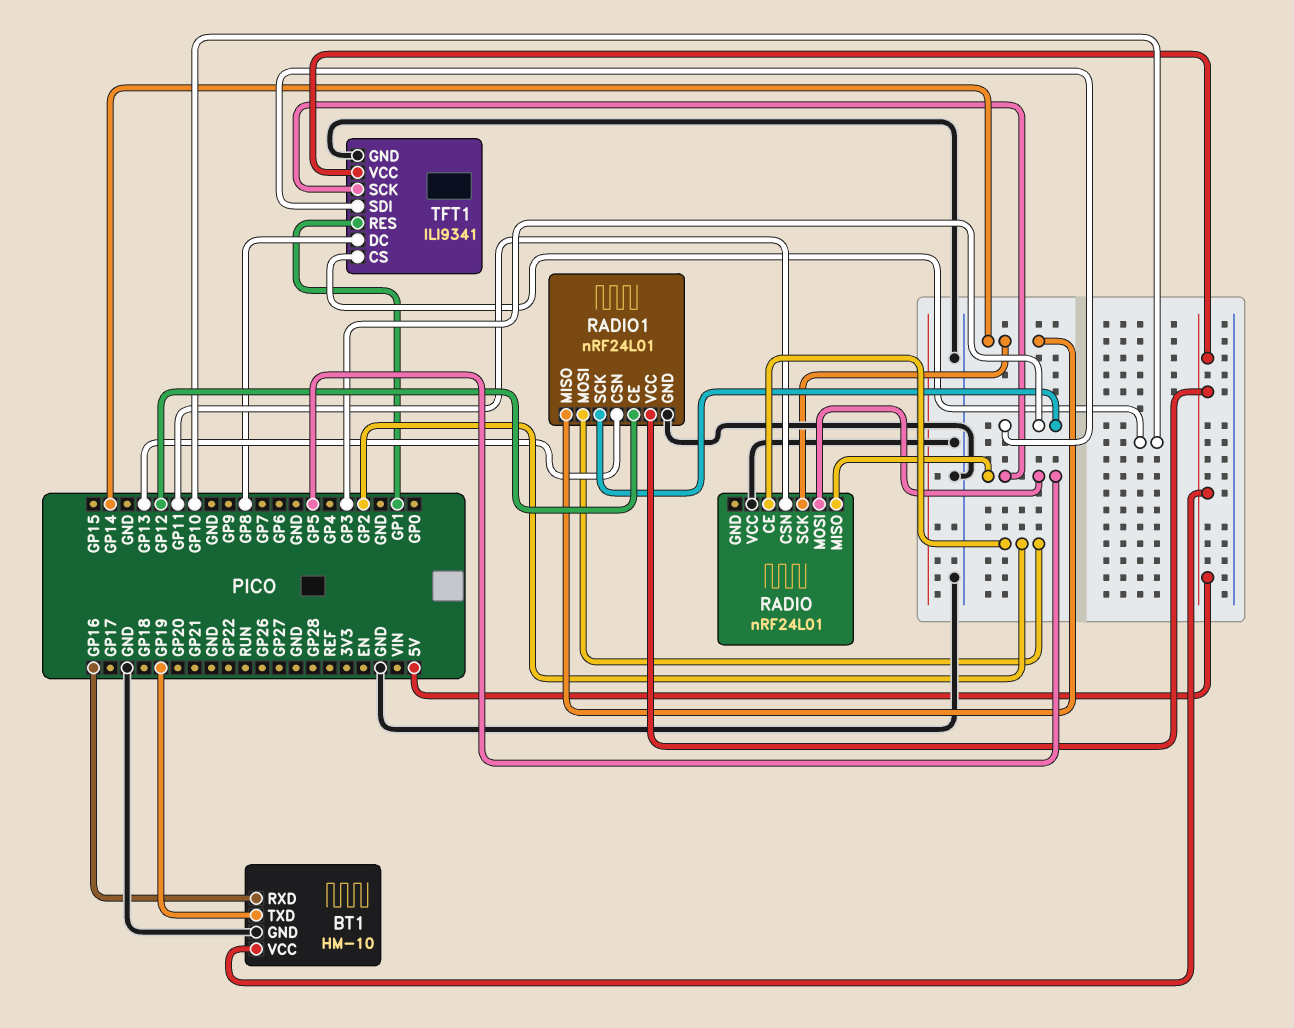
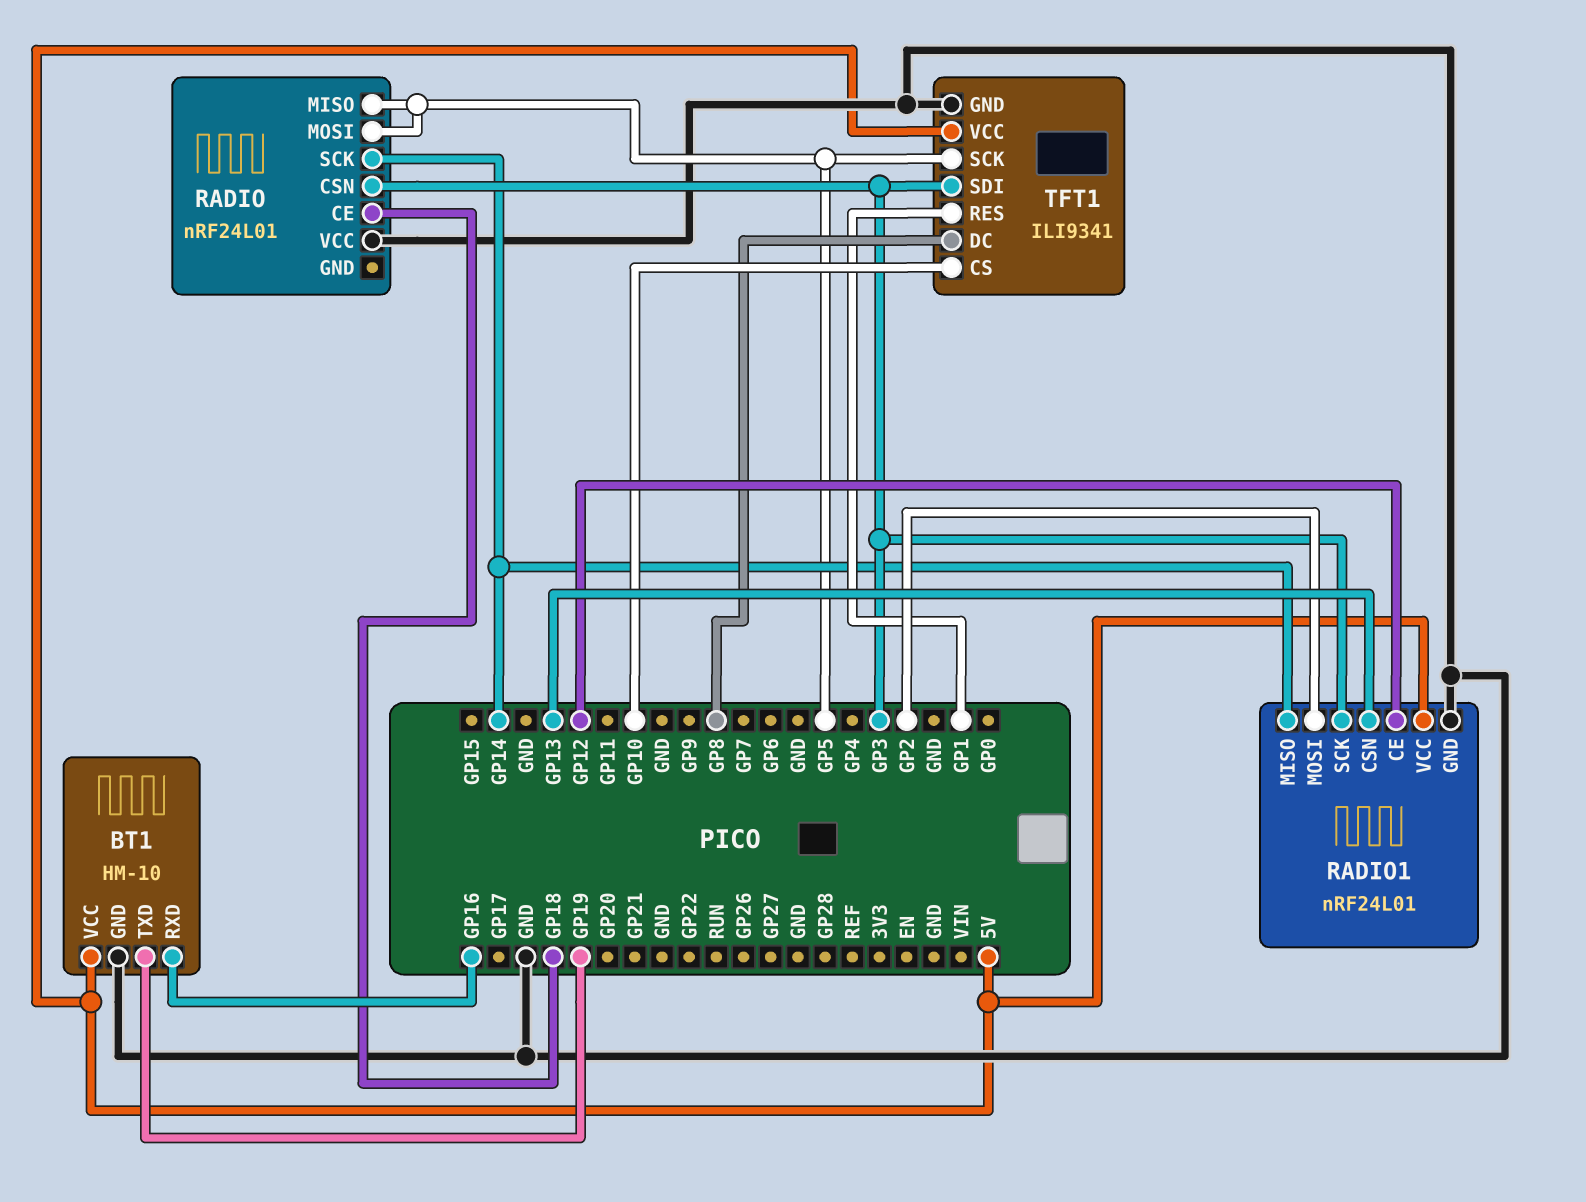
RADIO pin CE: GP2 -> GP18
RADIO pin CSN: GP11 -> GP3

